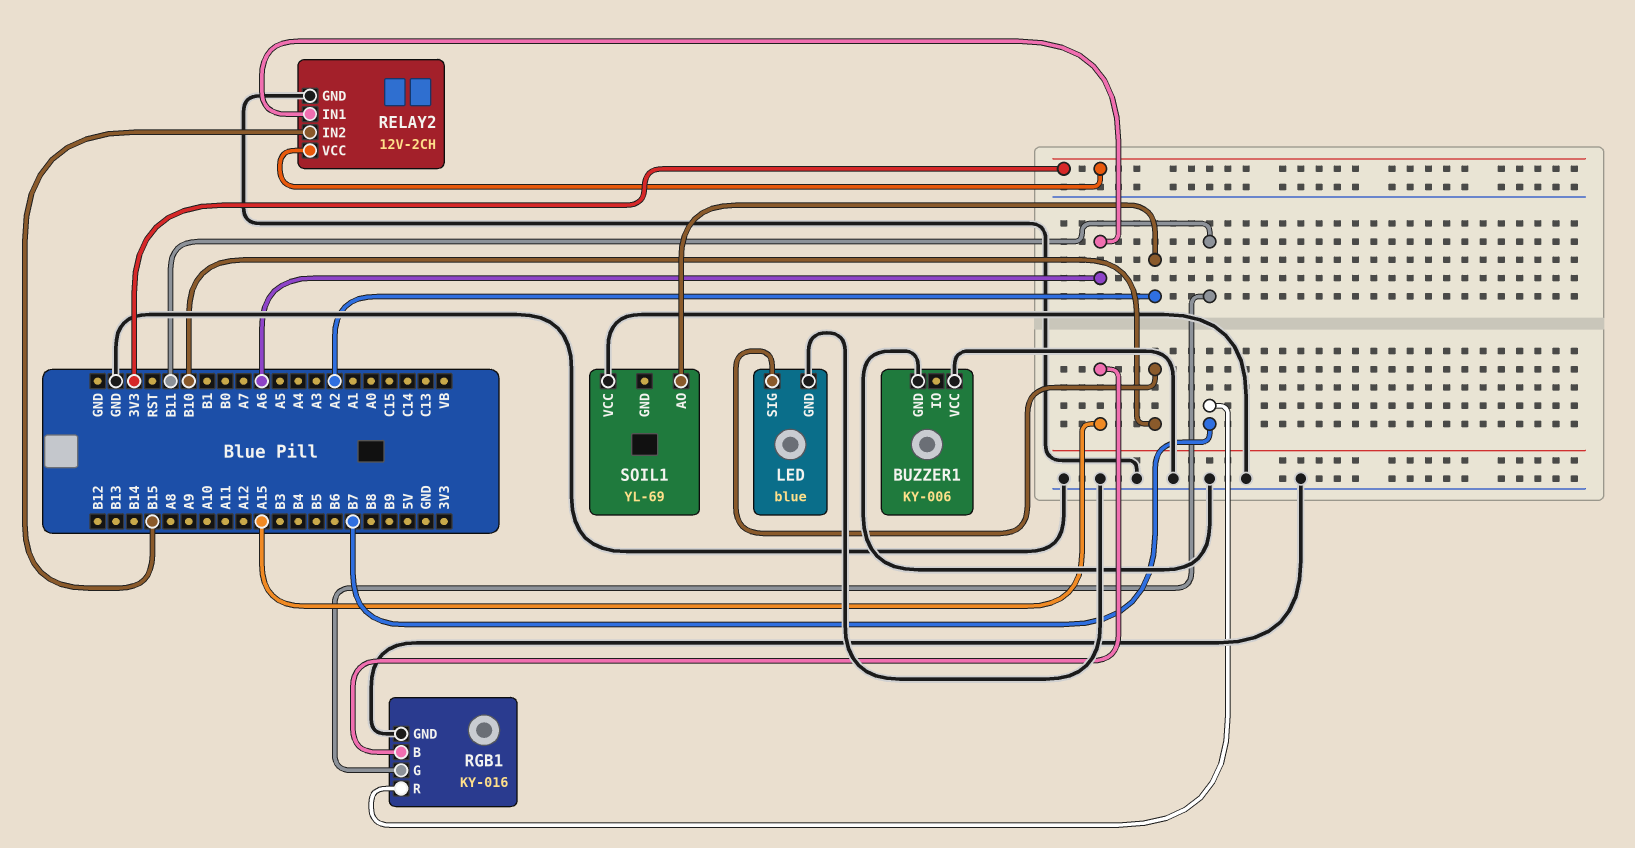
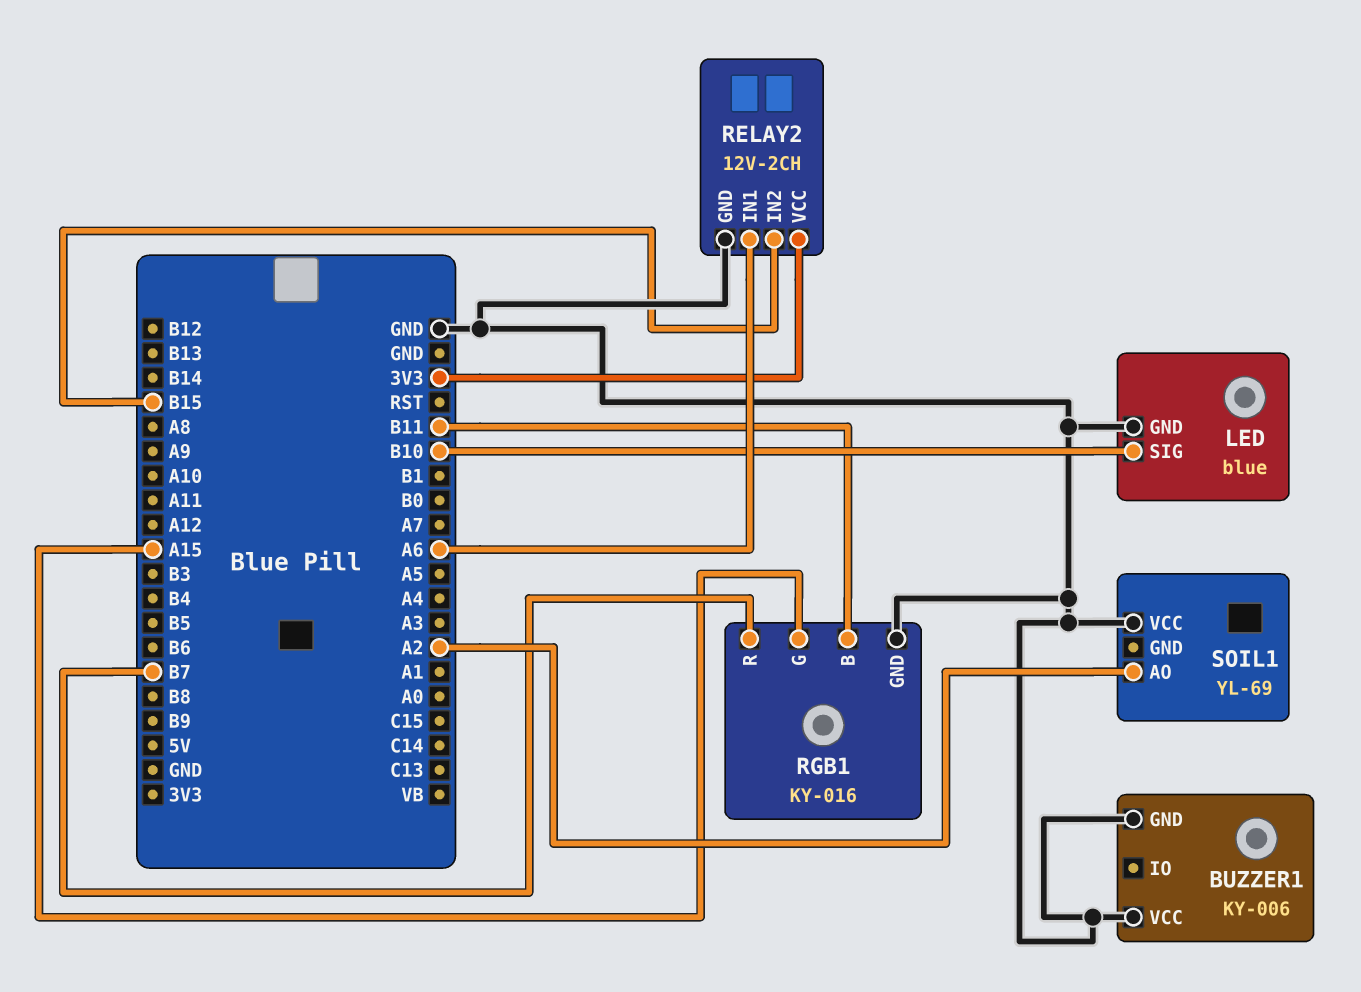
RGB1 pin B: A15 -> B11
RGB1 pin G: B11 -> A15

